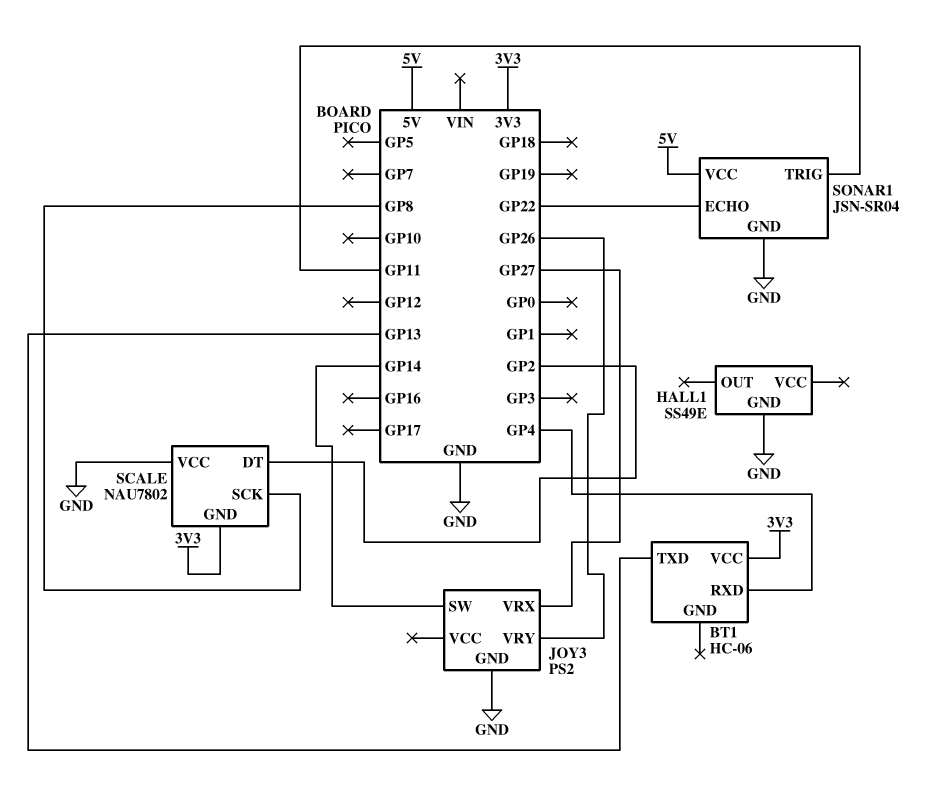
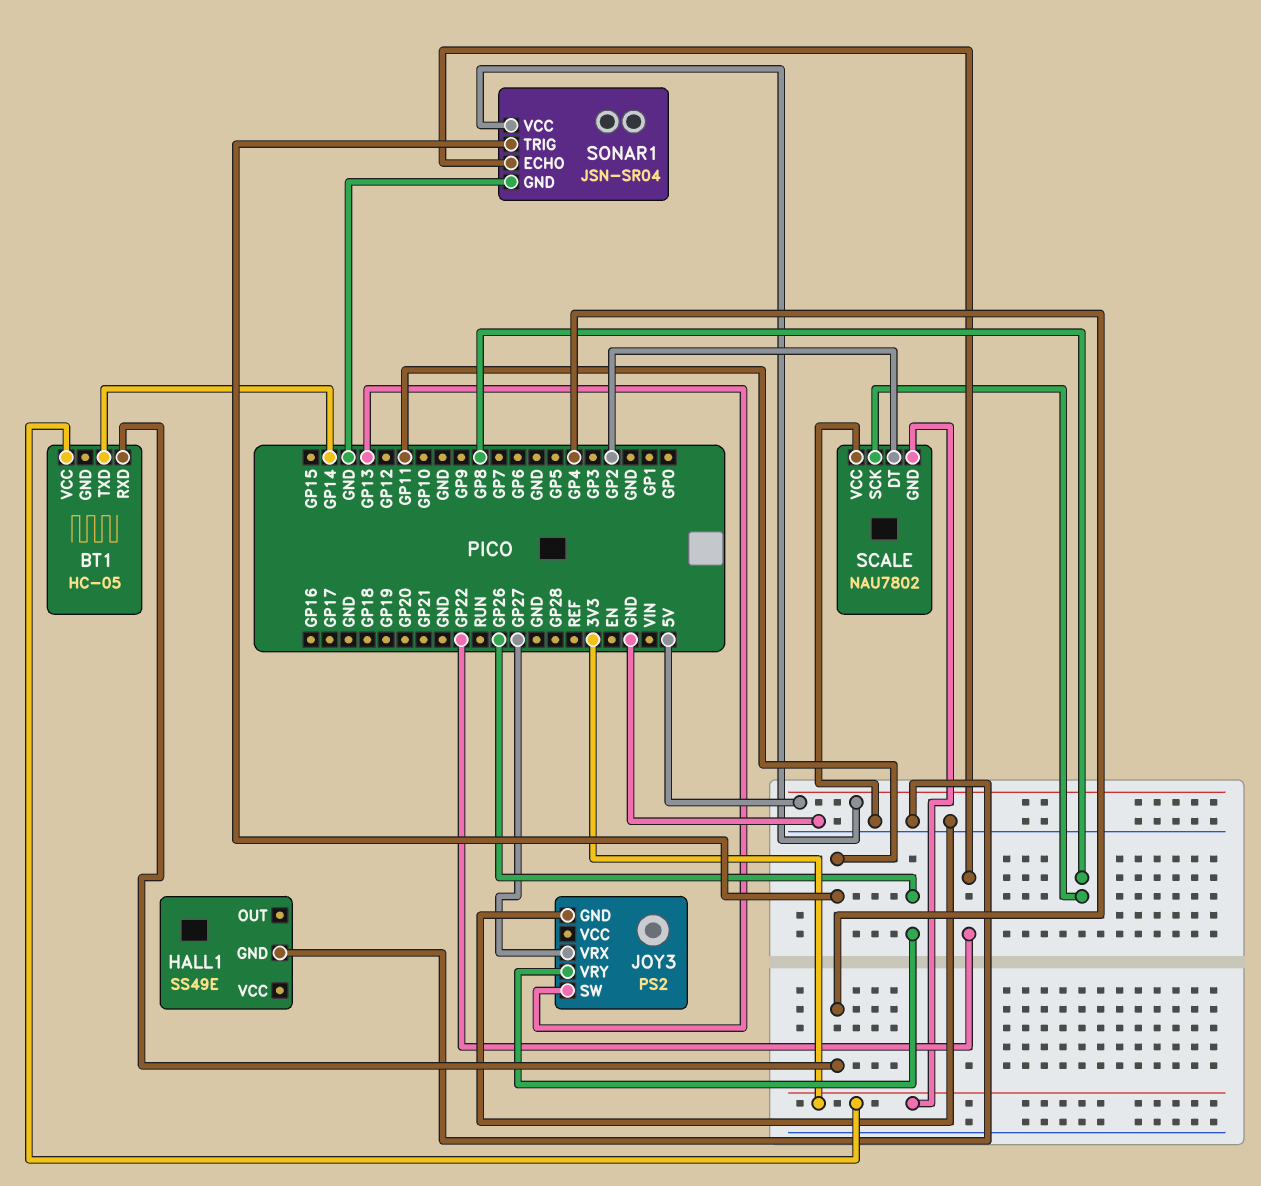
BT1: HC-06 -> HC-05
BT1 pin TXD: GP13 -> GP14
JOY3 pin SW: GP14 -> GP13

